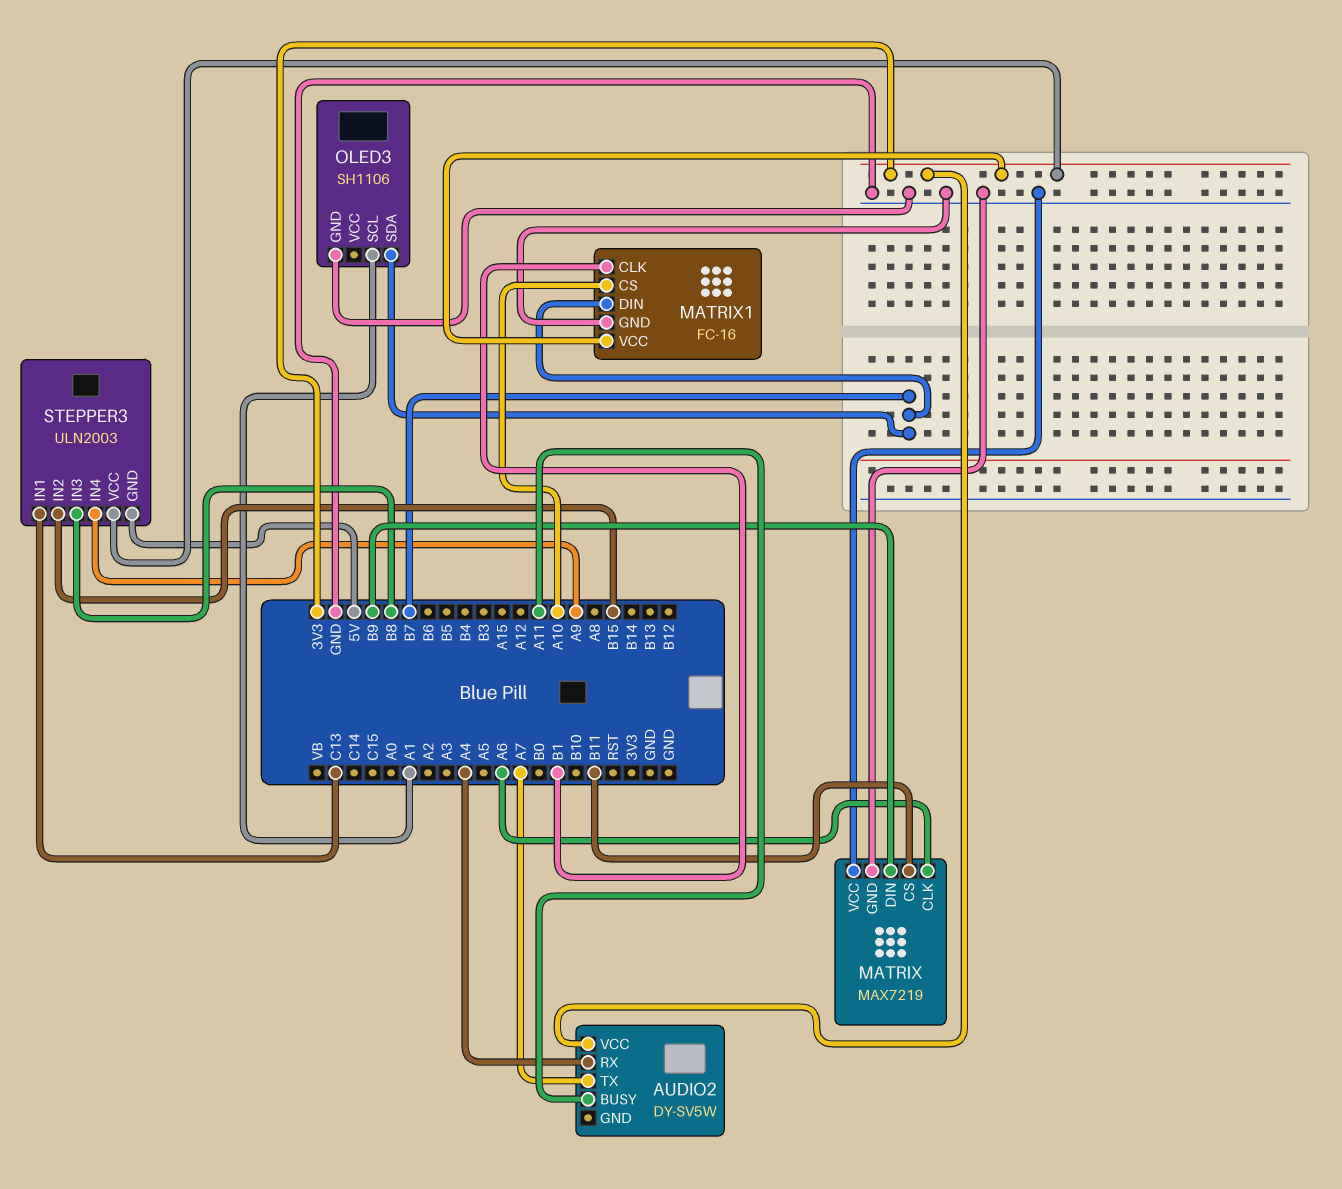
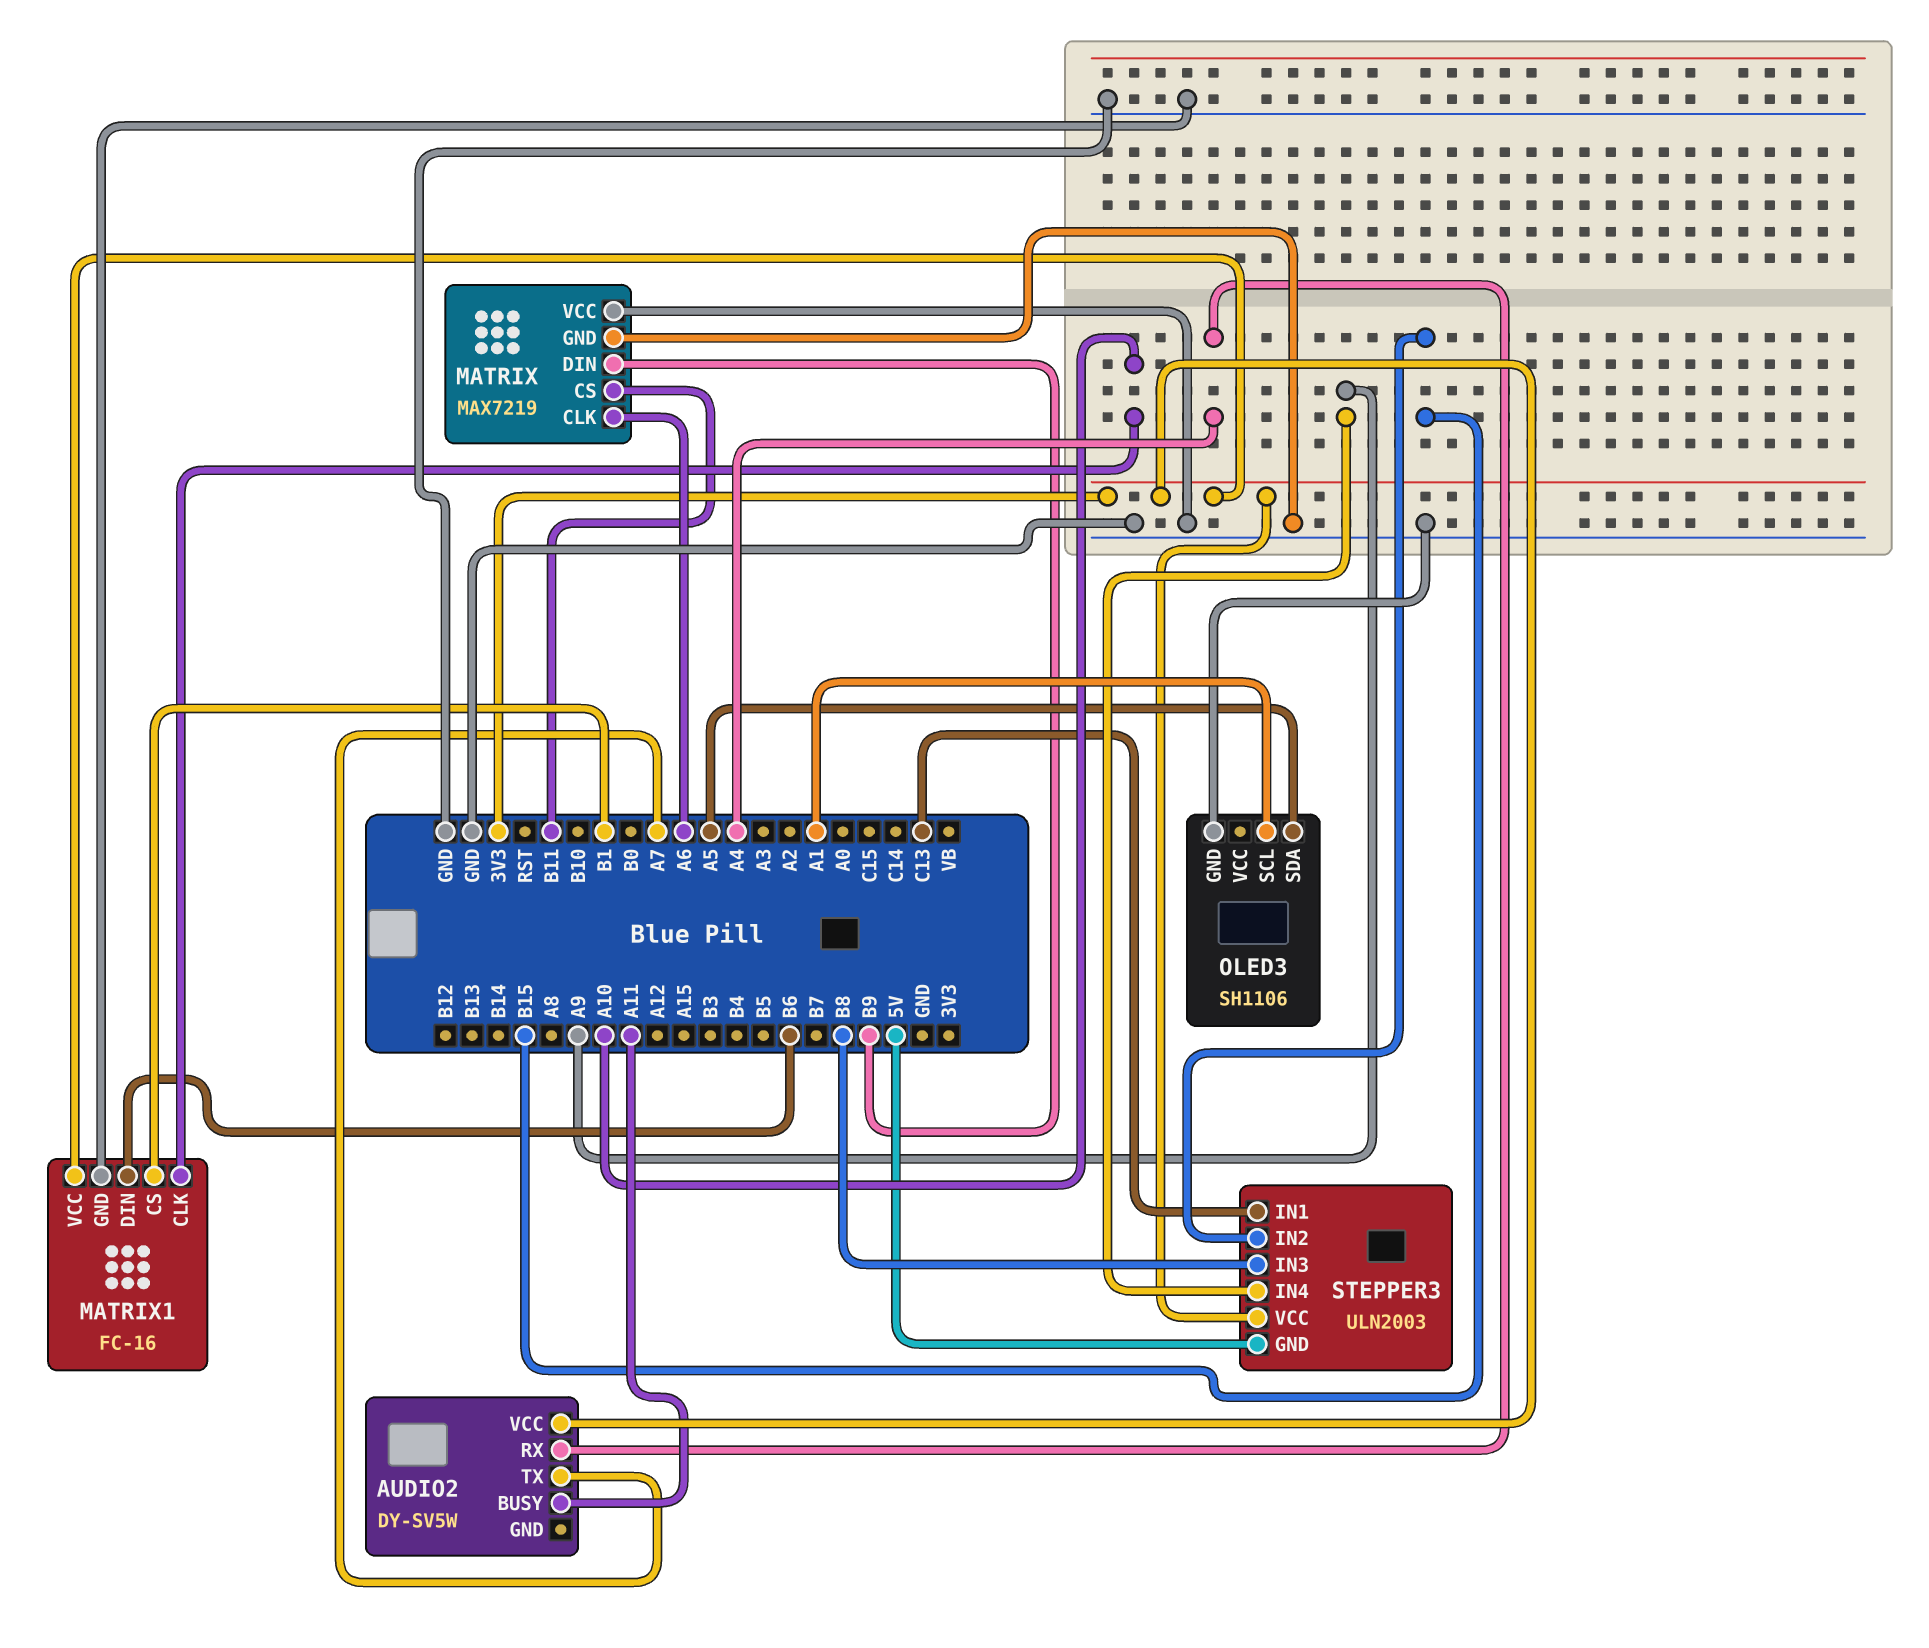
MATRIX1 pin CLK: B1 -> A10
MATRIX1 pin CS: A10 -> B1
MATRIX1 pin DIN: B7 -> B6
OLED3 pin SDA: B7 -> A5

